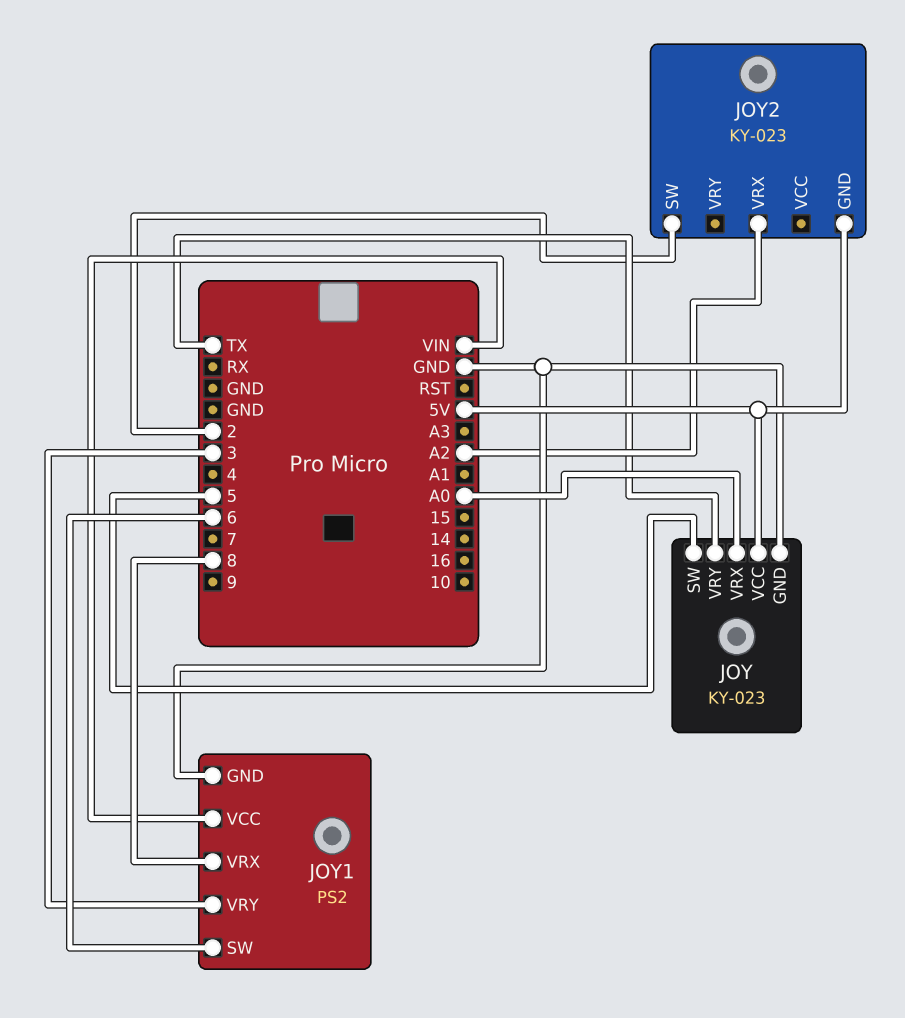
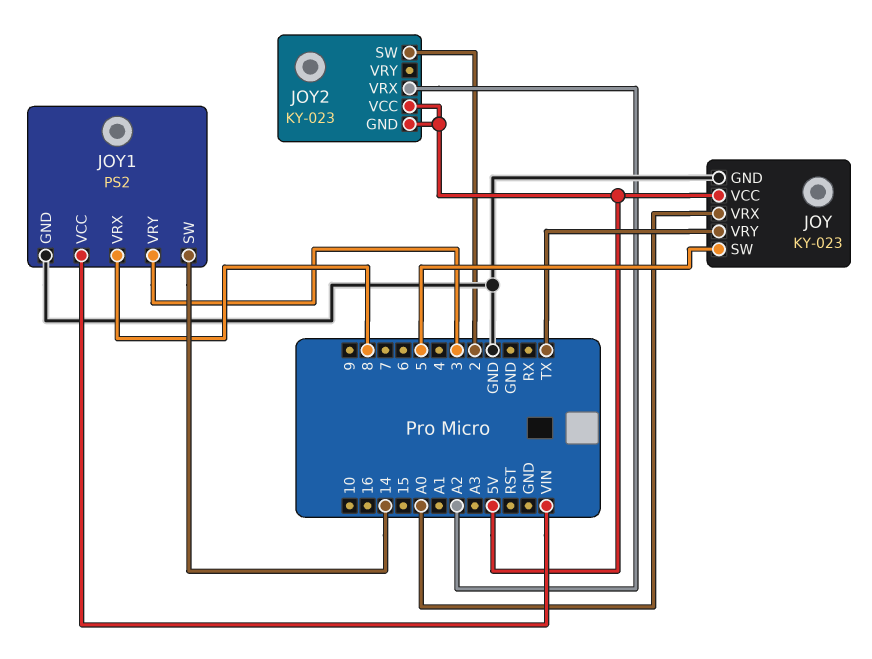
JOY1 pin SW: 6 -> 14
JOY2 pin VCC: none -> 5V

